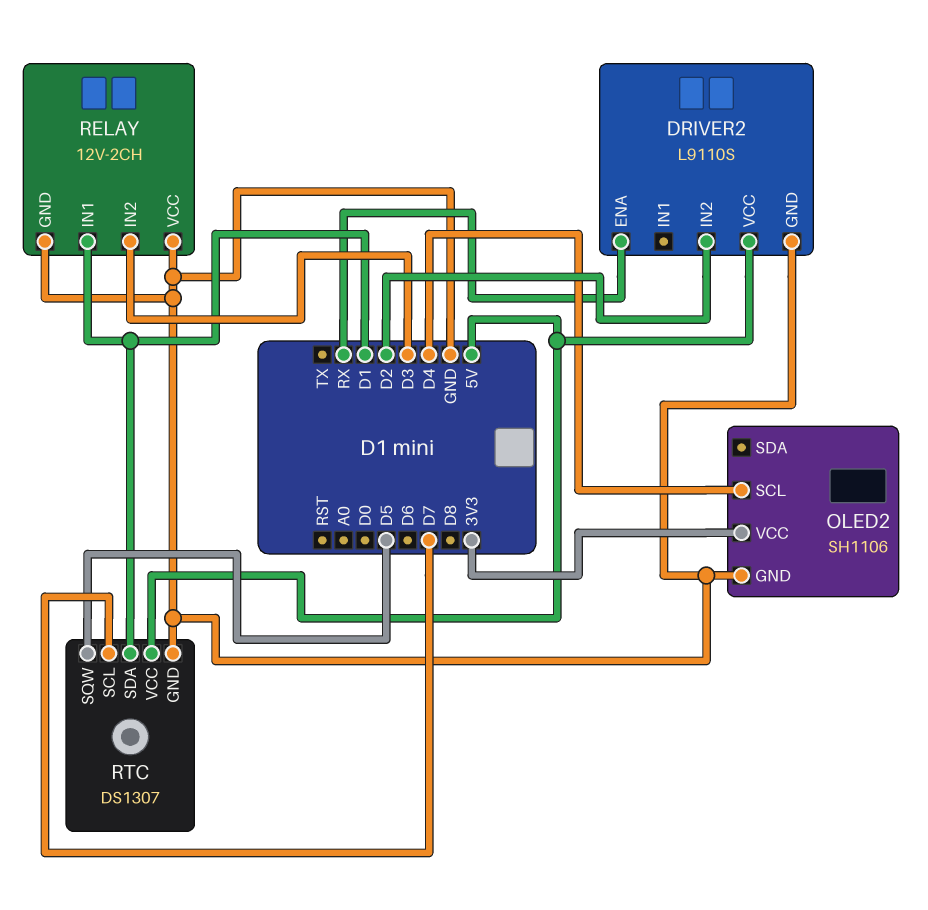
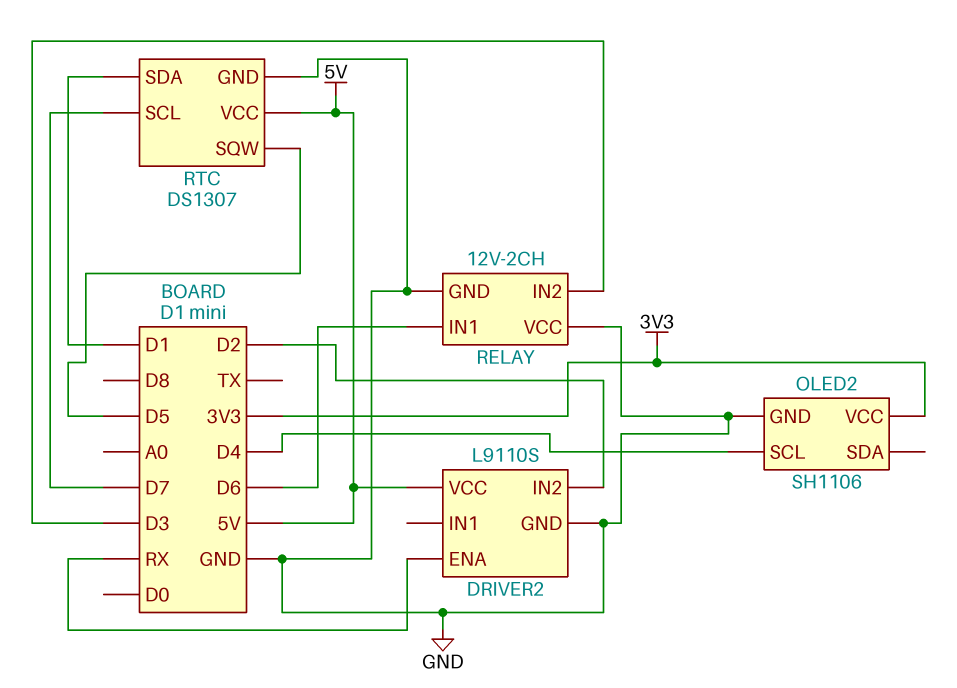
RELAY pin IN1: D1 -> D6

